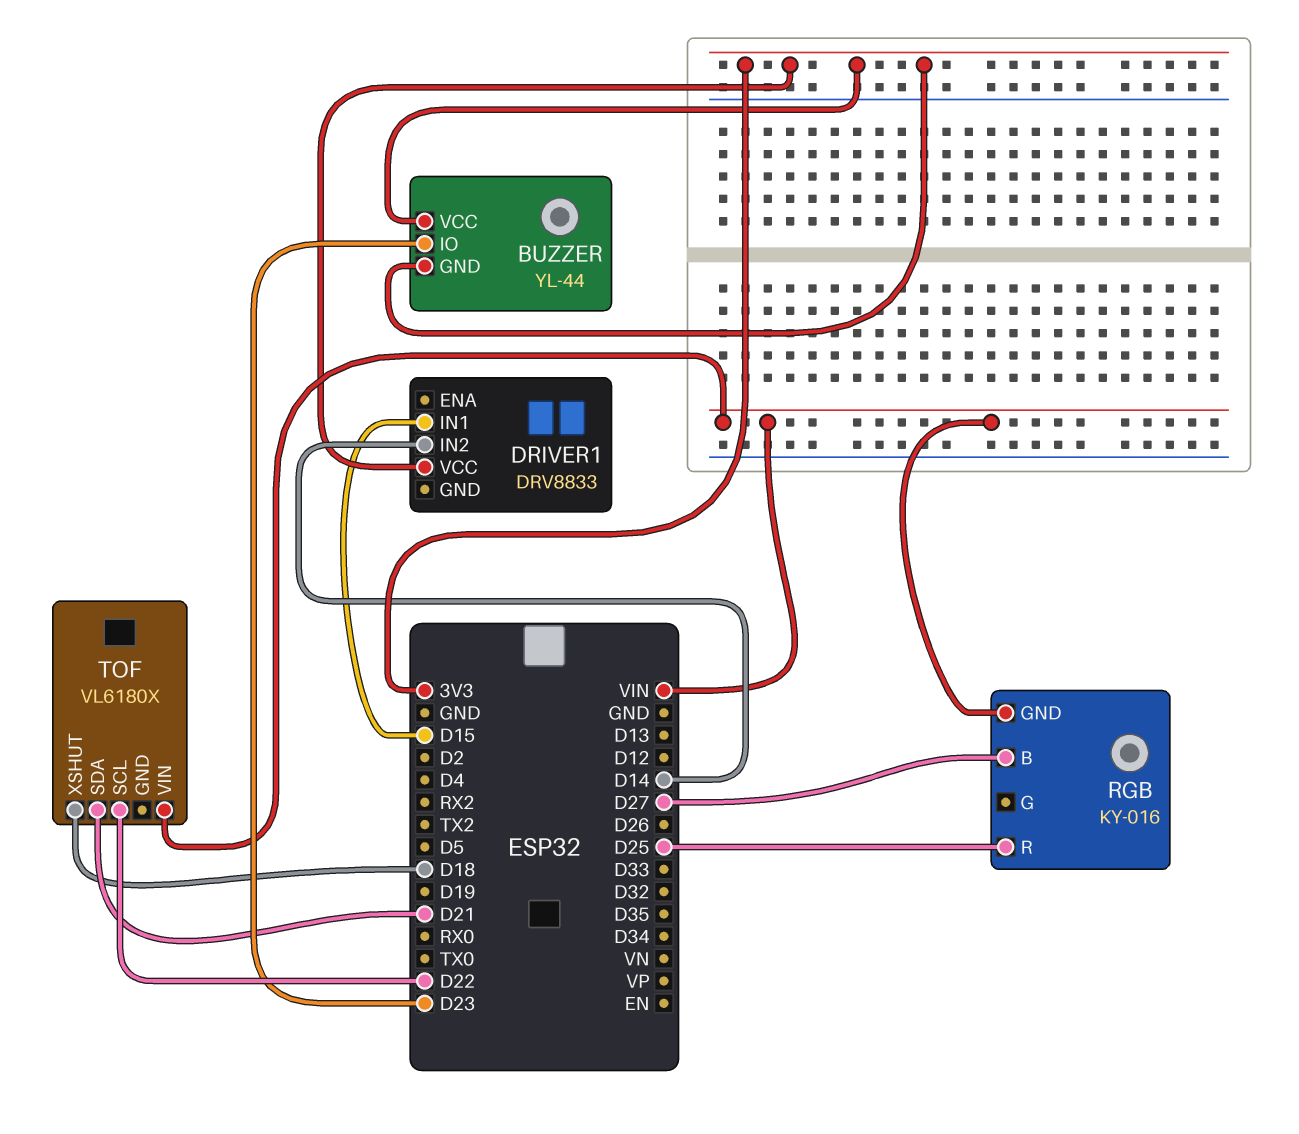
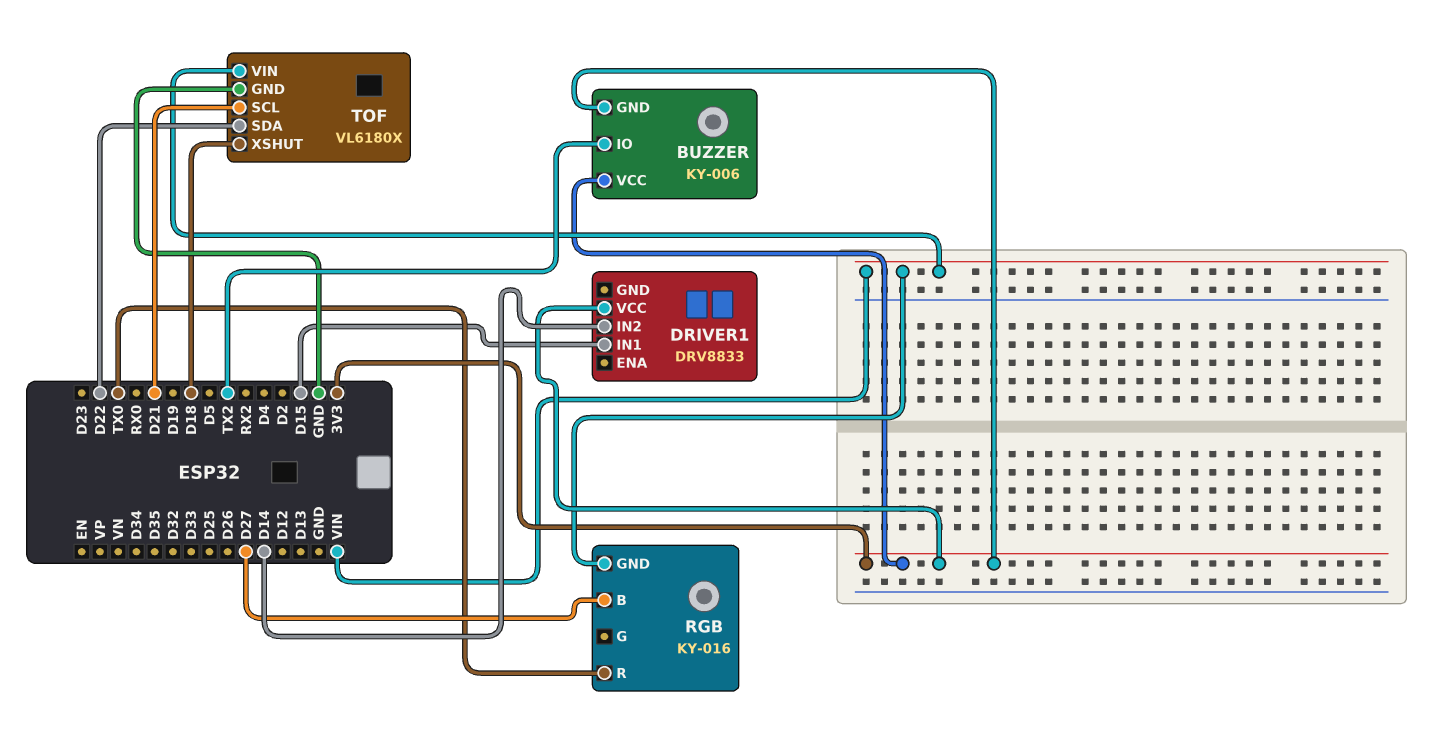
BUZZER: YL-44 -> KY-006
BUZZER pin IO: D23 -> TX2
RGB pin R: D25 -> TX0
TOF pin GND: none -> GND
TOF pin SCL: D22 -> D21
TOF pin SDA: D21 -> D22

